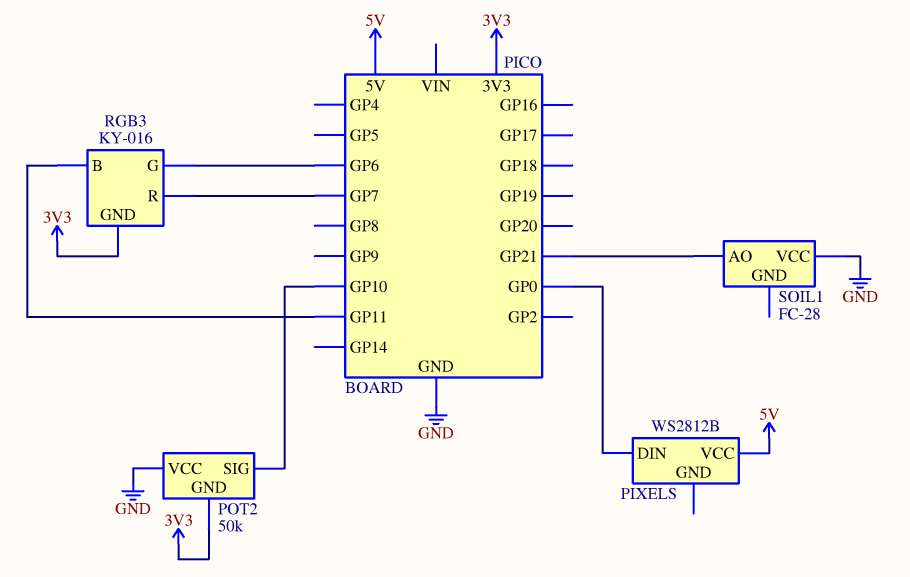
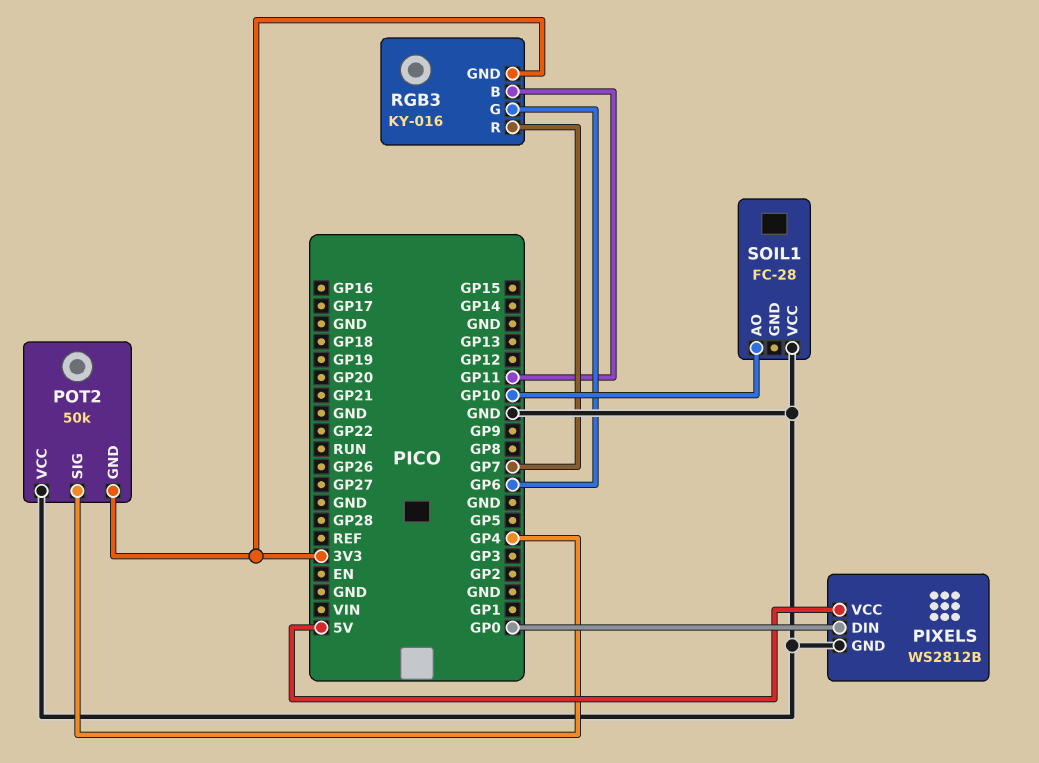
PIXELS pin GND: none -> GND
POT2 pin SIG: GP10 -> GP4
SOIL1 pin AO: GP21 -> GP10

